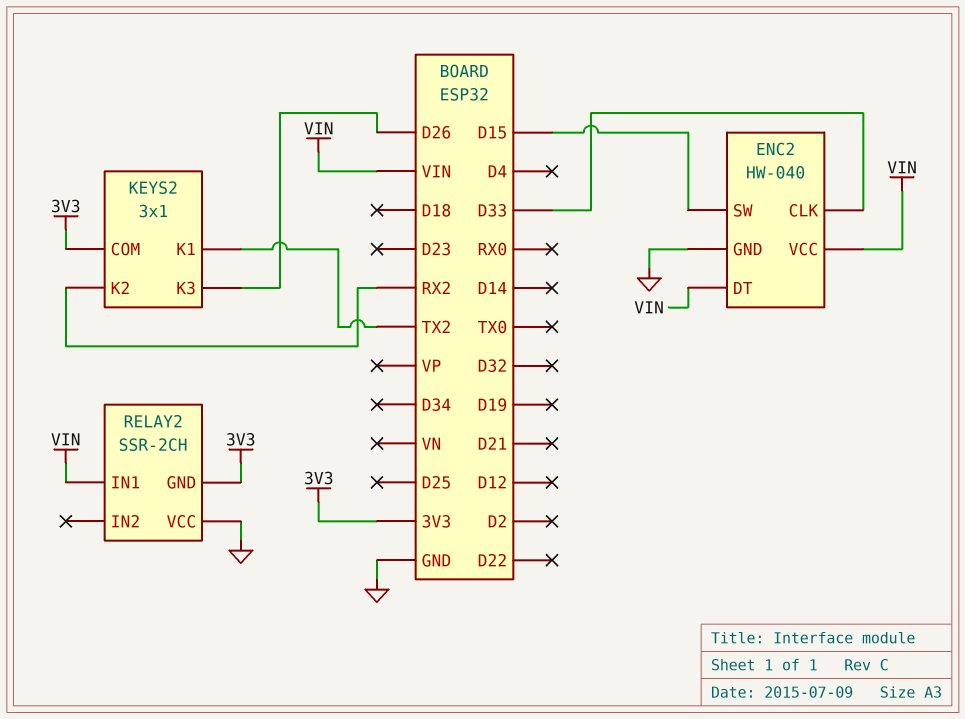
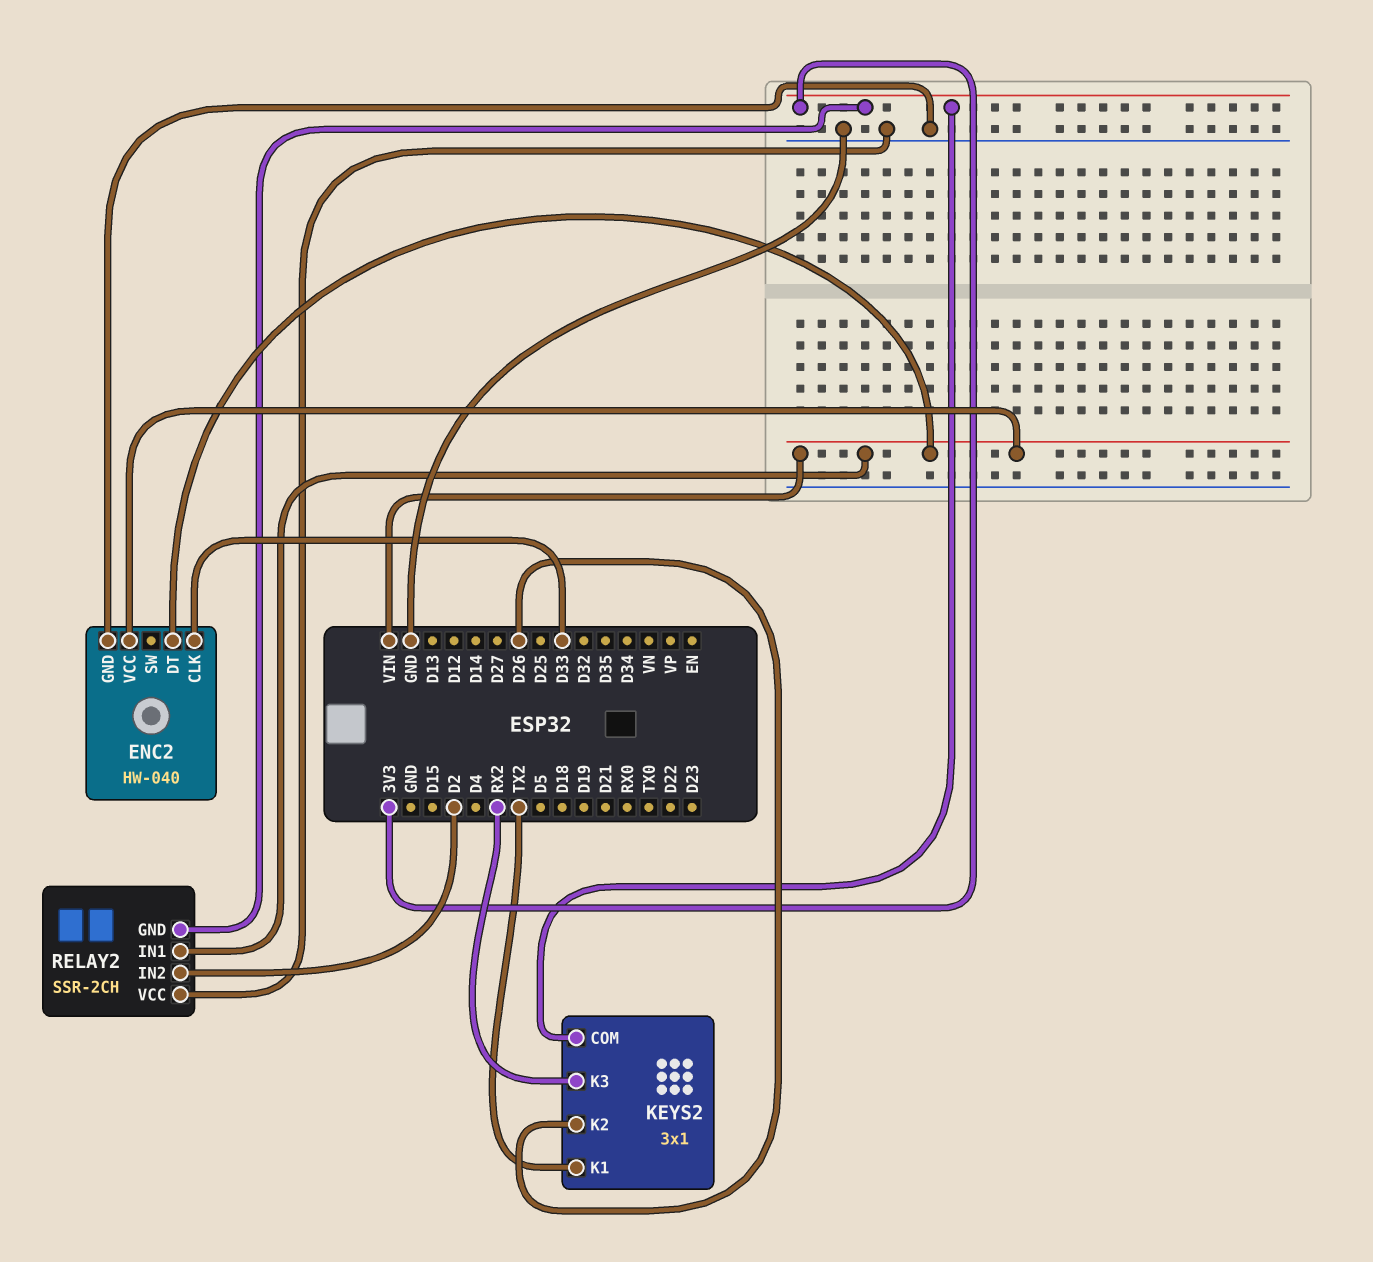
ENC2 pin SW: D15 -> none
KEYS2 pin K2: RX2 -> D26
KEYS2 pin K3: D26 -> RX2
RELAY2 pin IN2: none -> D2

